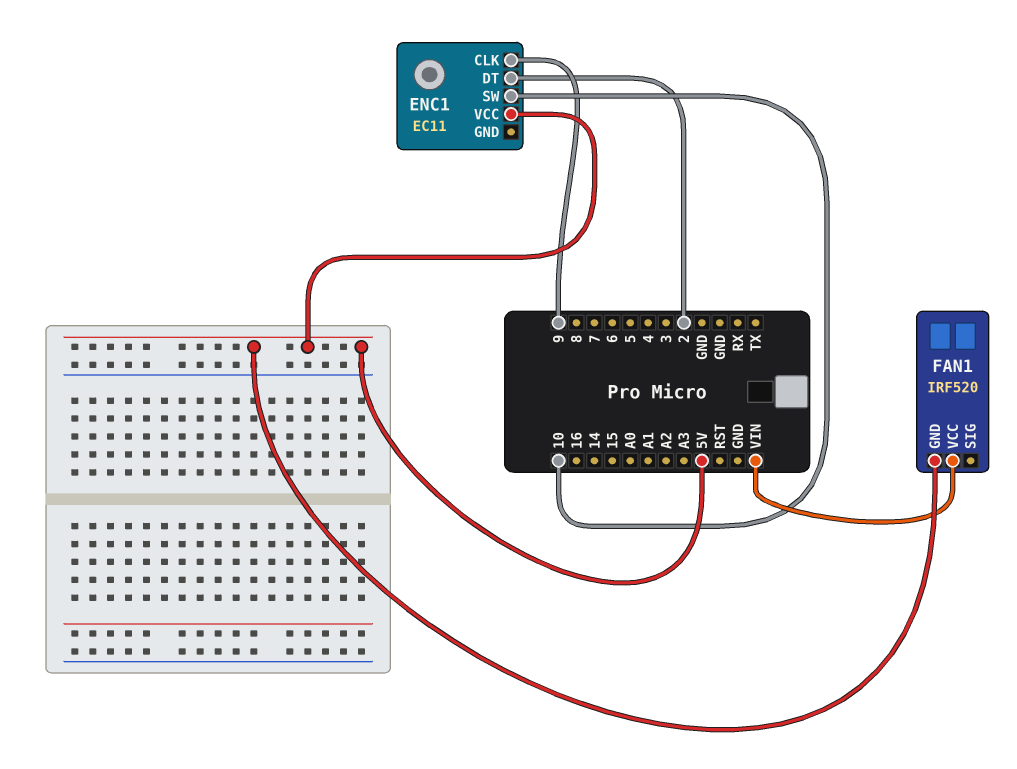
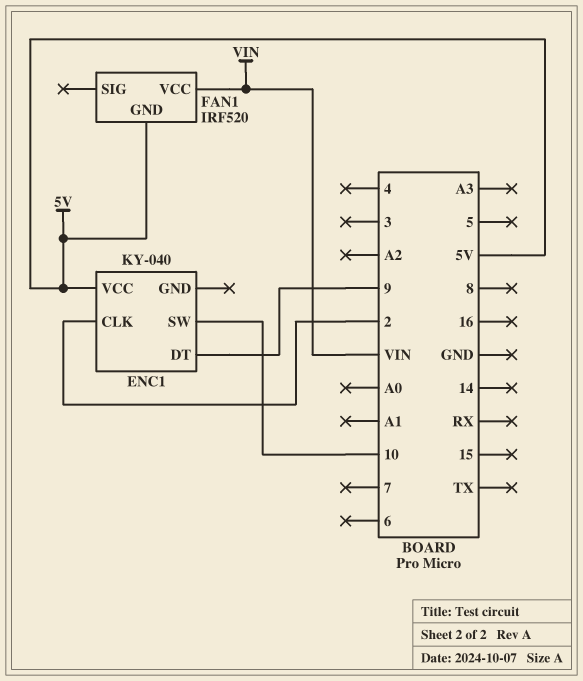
ENC1: EC11 -> KY-040
ENC1 pin CLK: 9 -> 2
ENC1 pin DT: 2 -> 9

